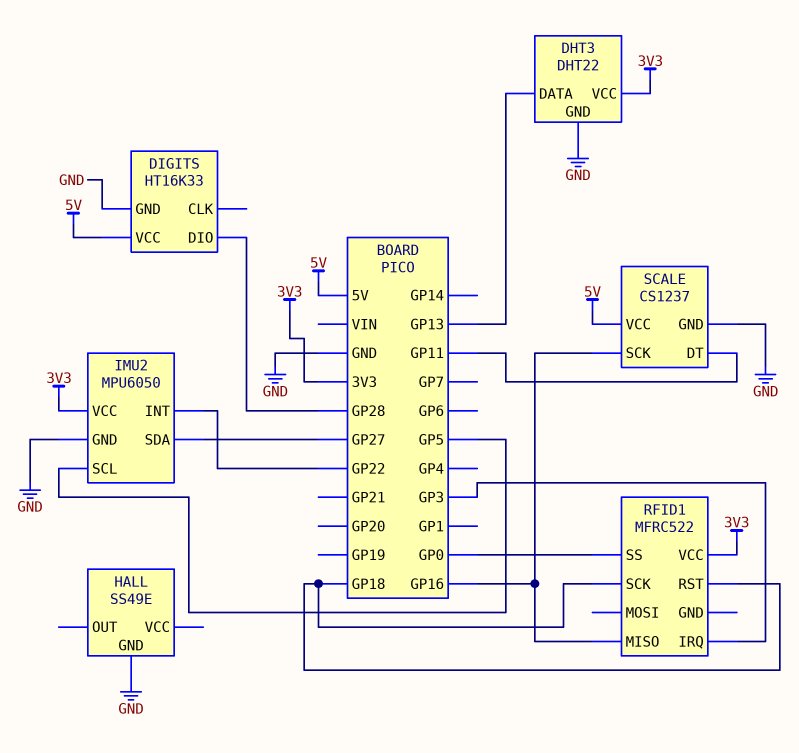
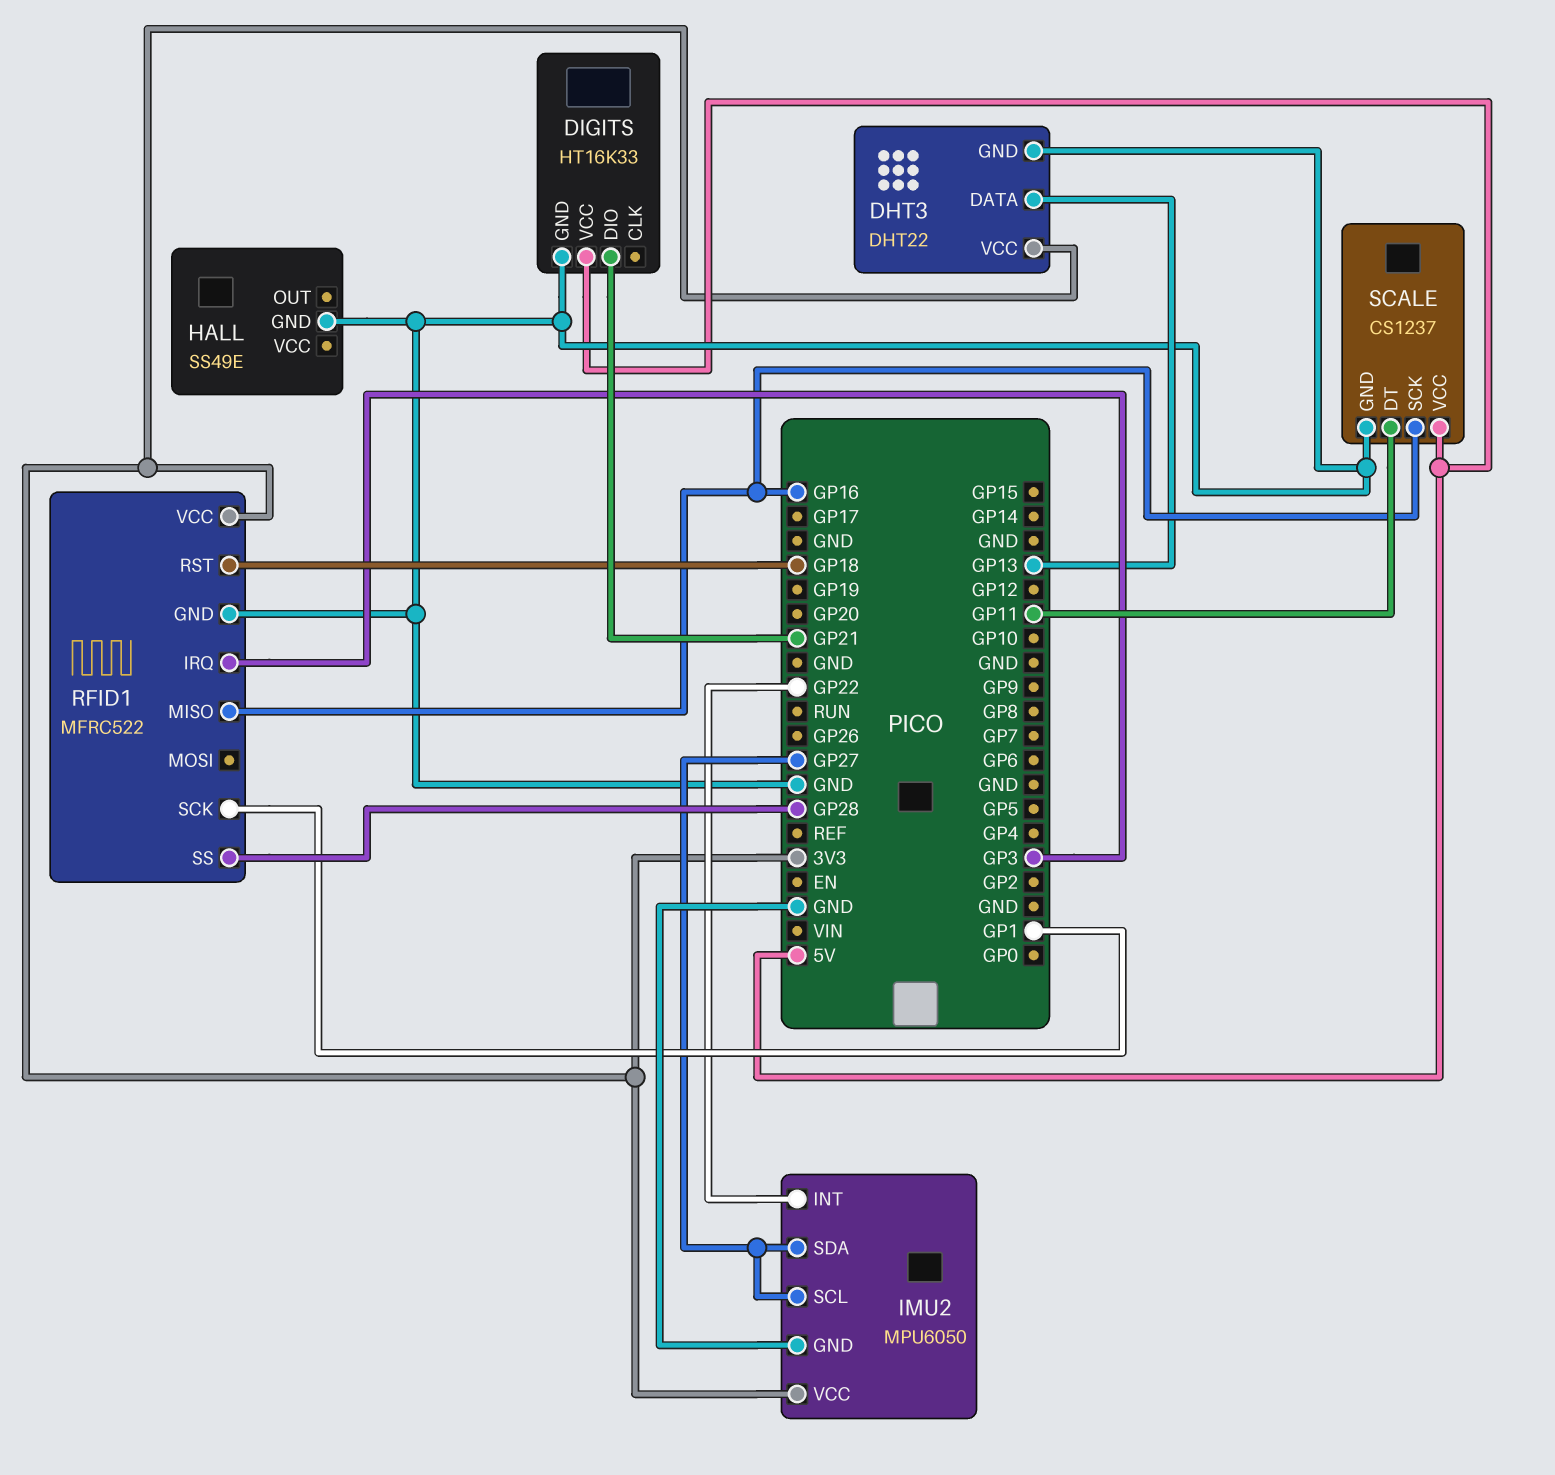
DIGITS pin DIO: GP28 -> GP21
IMU2 pin SCL: GP5 -> GP27
RFID1 pin GND: none -> GND
RFID1 pin SCK: GP18 -> GP1
RFID1 pin SS: GP0 -> GP28

